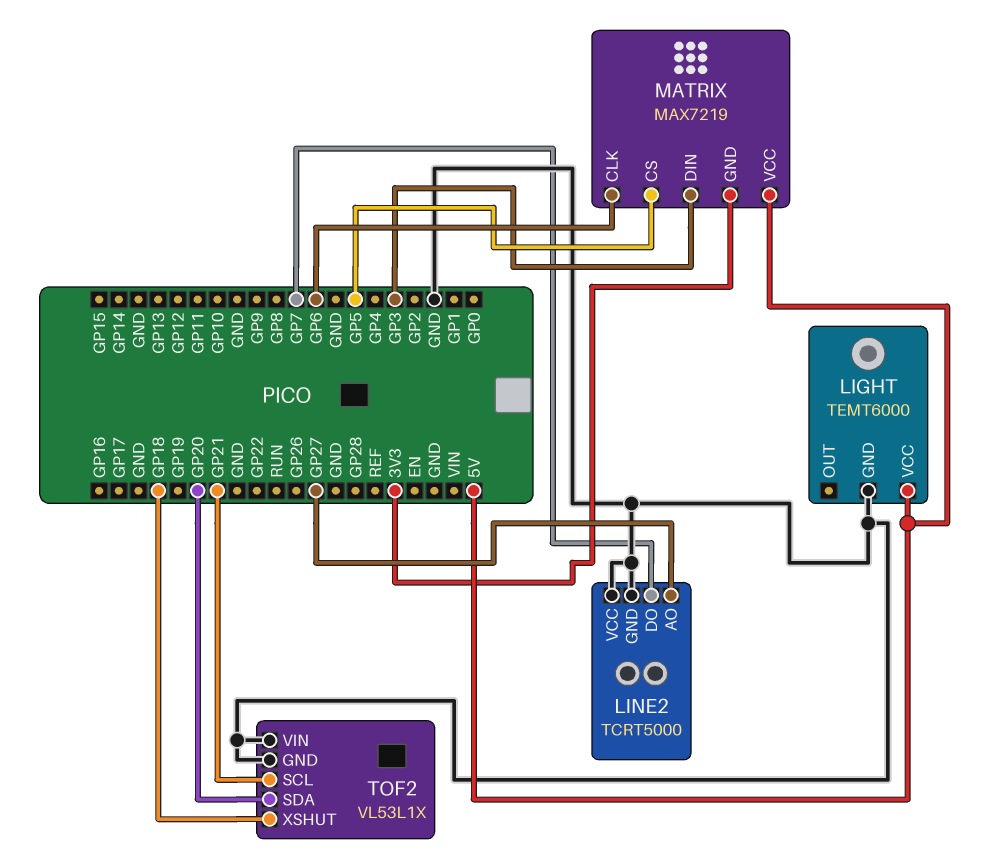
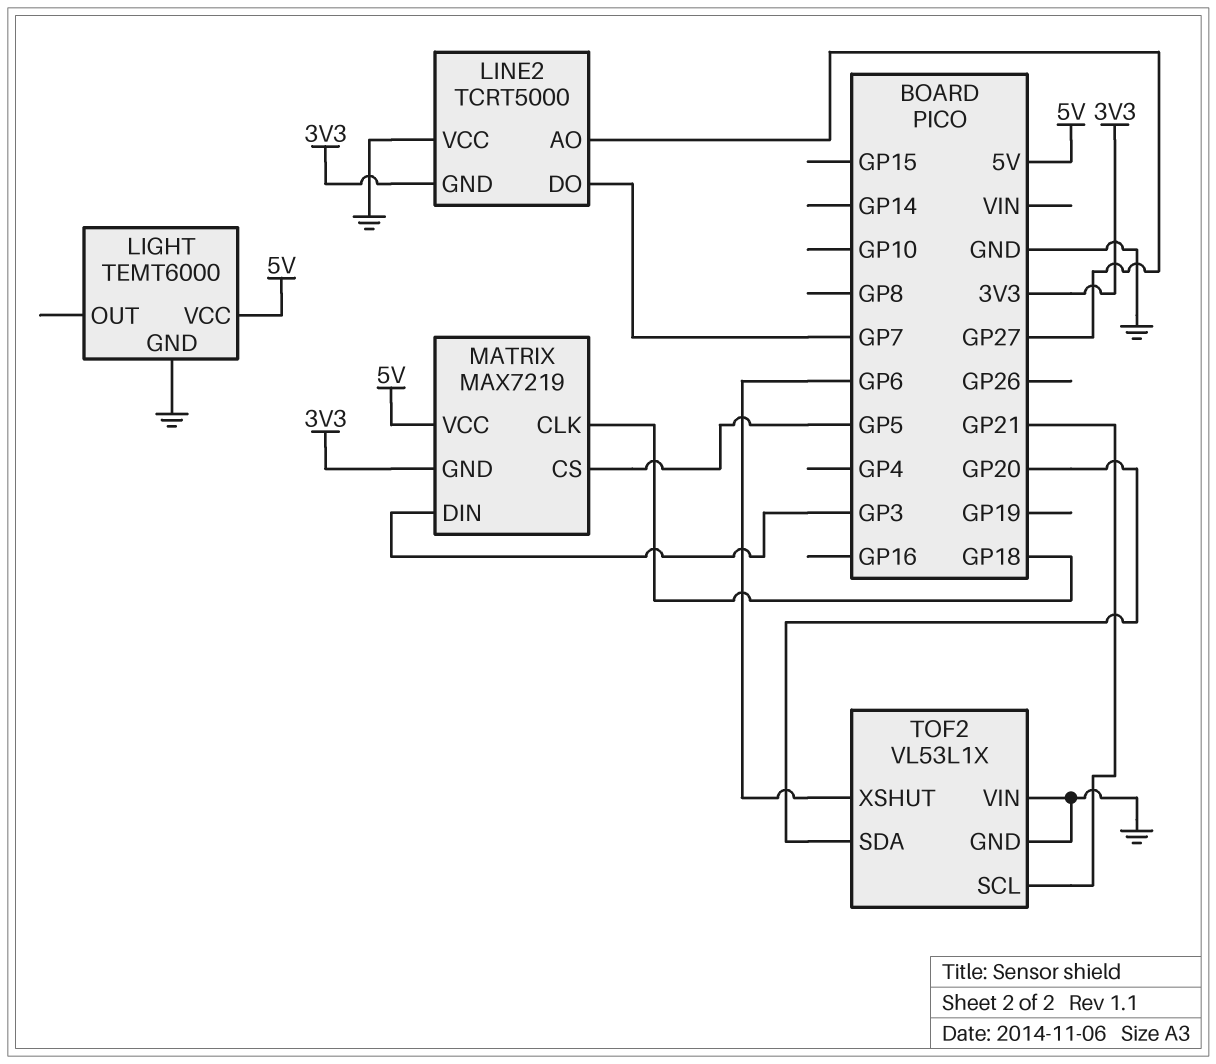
LINE2 pin GND: GND -> 3V3
MATRIX pin CLK: GP6 -> GP18
TOF2 pin XSHUT: GP18 -> GP6

